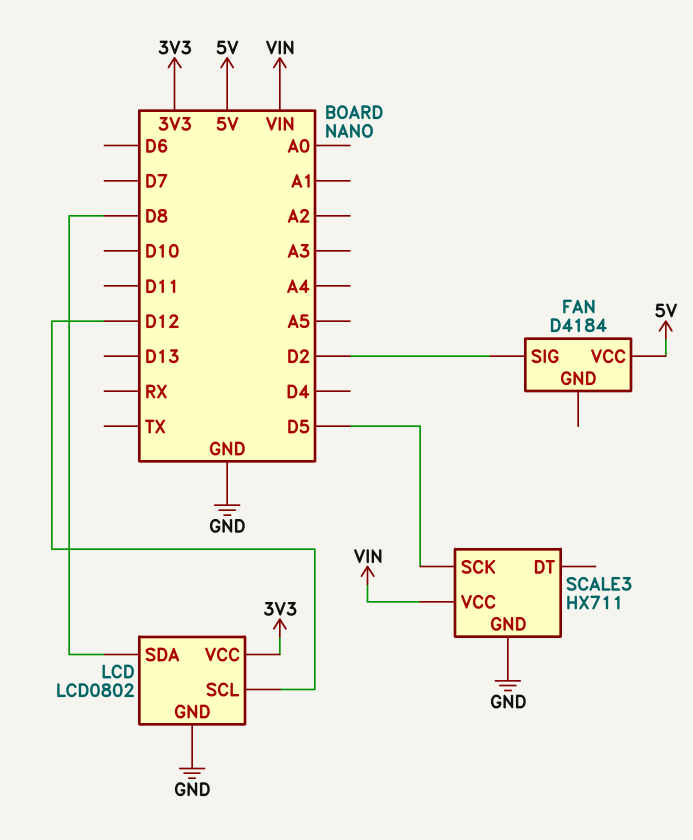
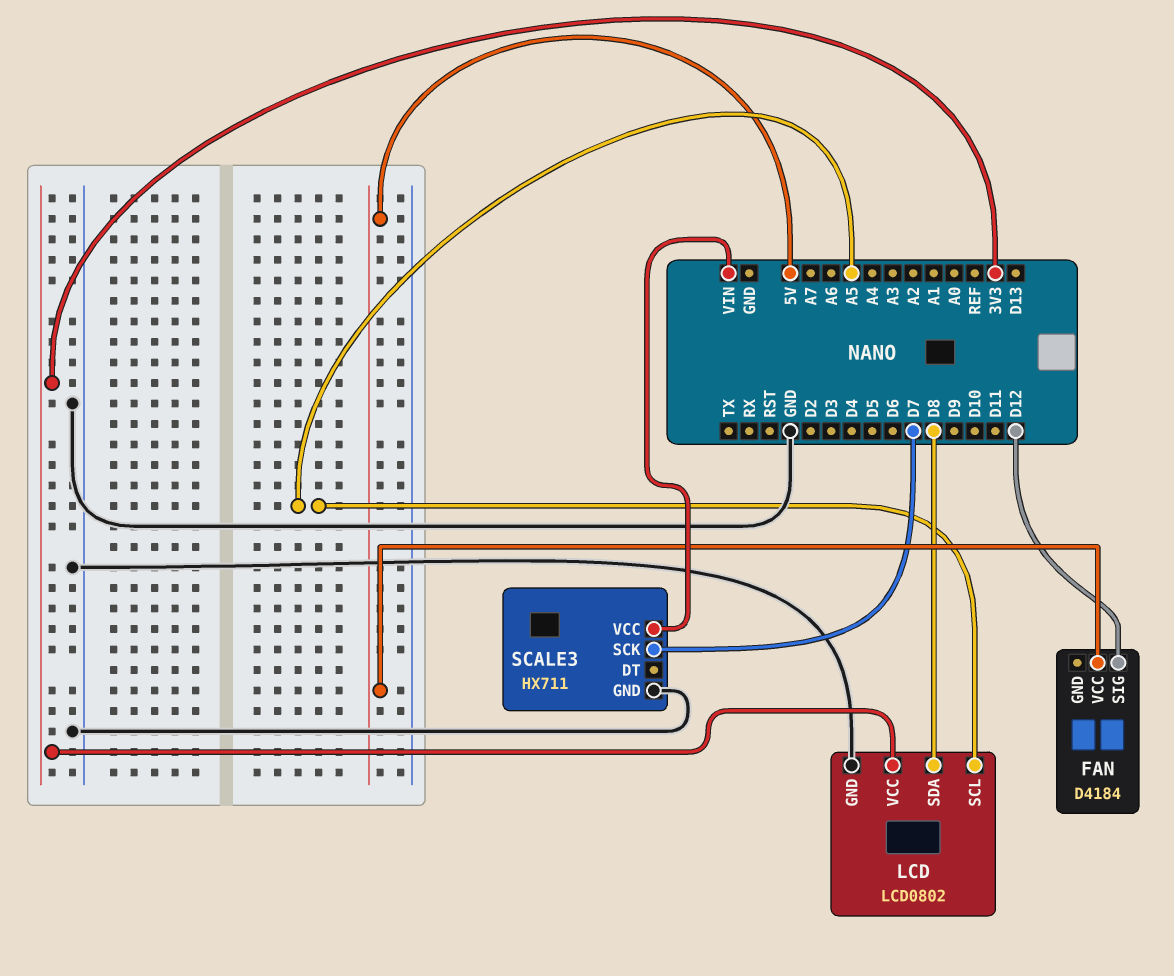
FAN pin SIG: D2 -> D12
LCD pin SCL: D12 -> A5
SCALE3 pin SCK: D5 -> D7

